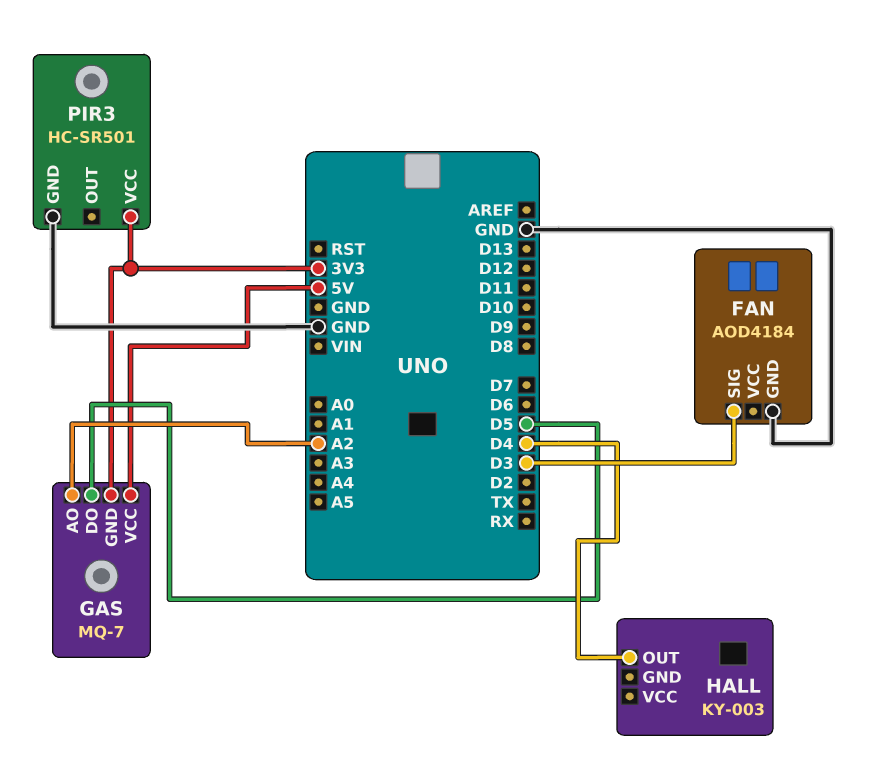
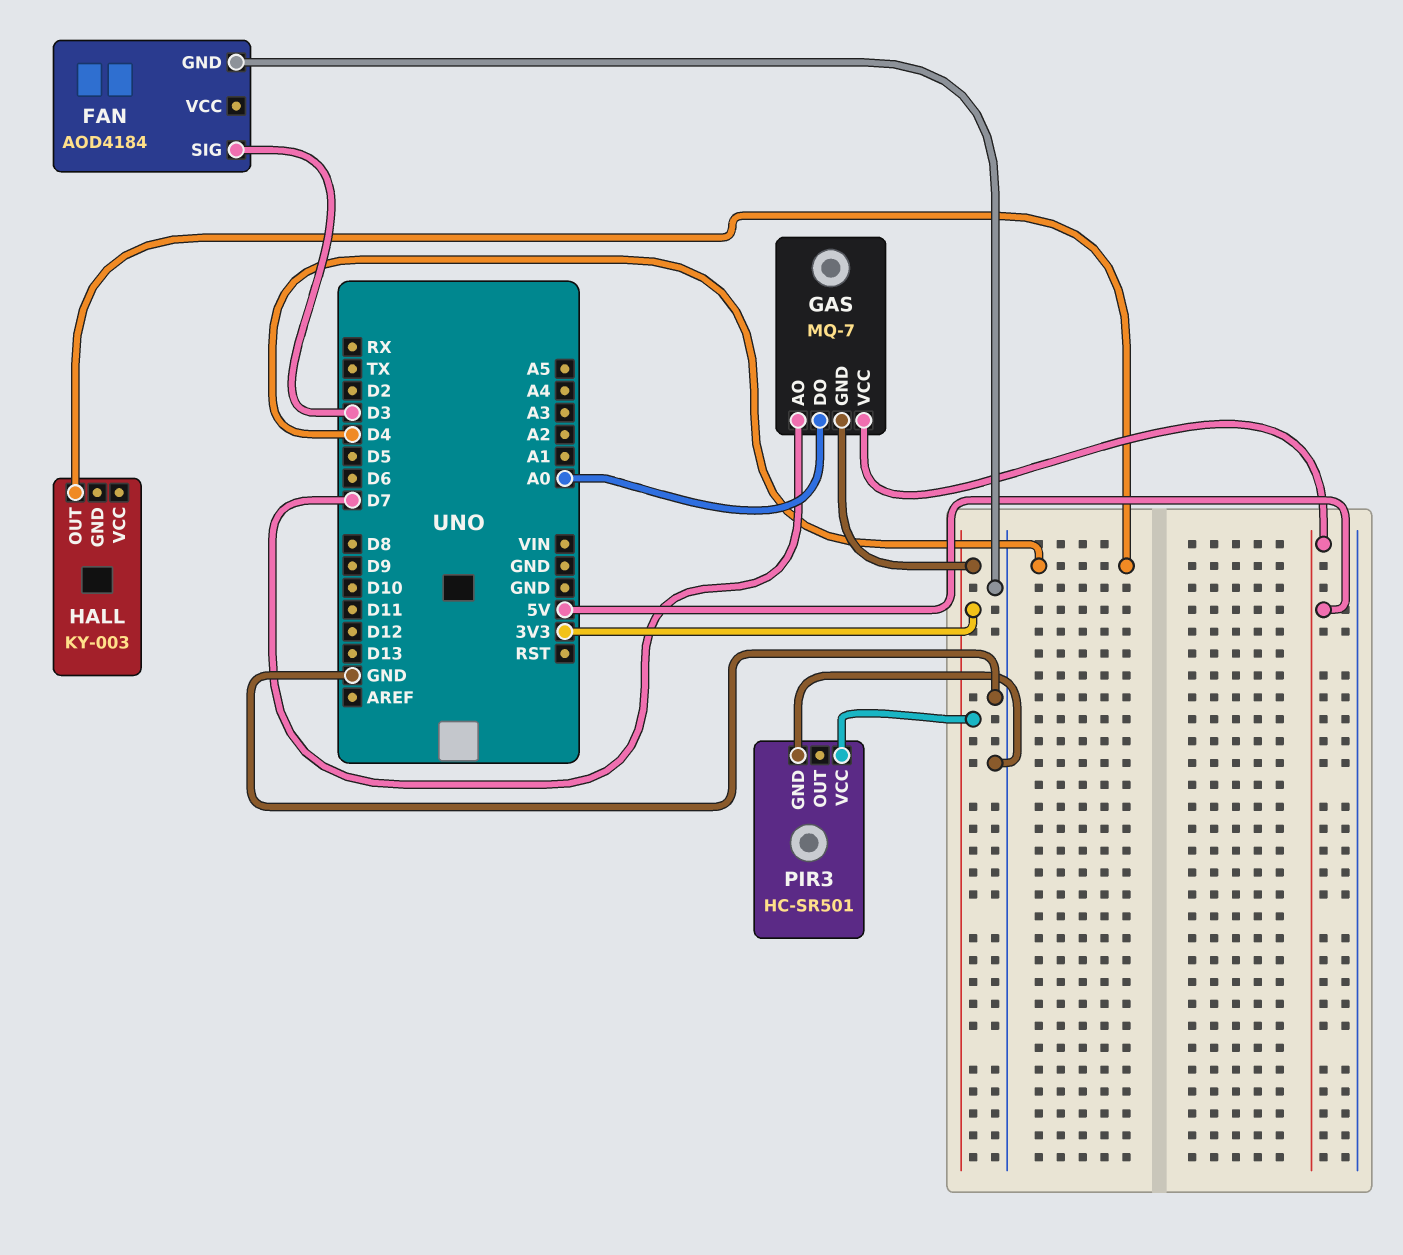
GAS pin AO: A2 -> D7
GAS pin DO: D5 -> A0

